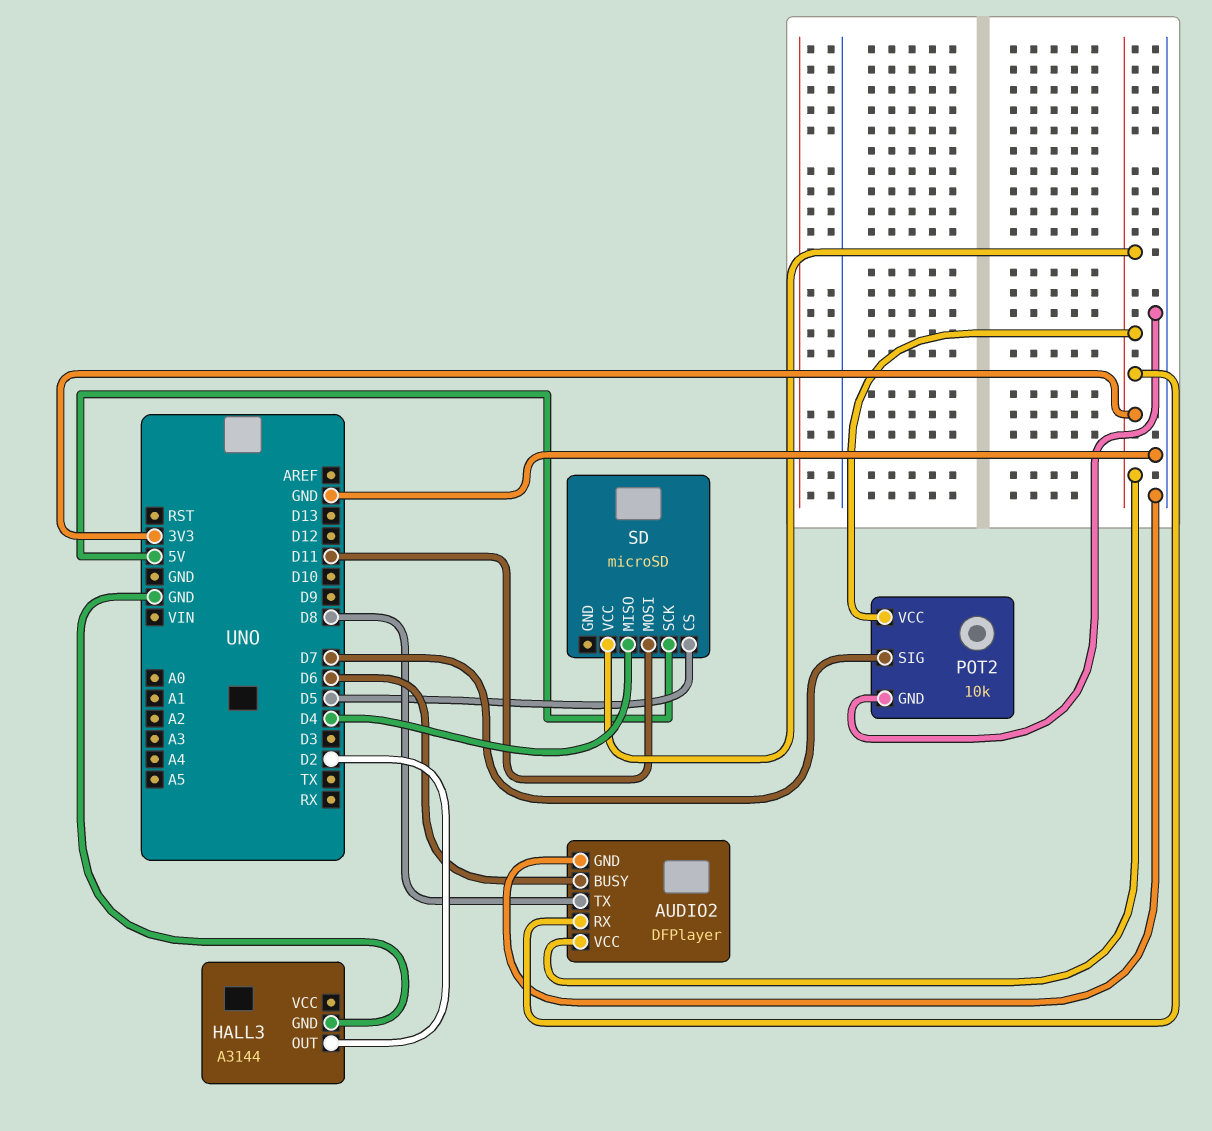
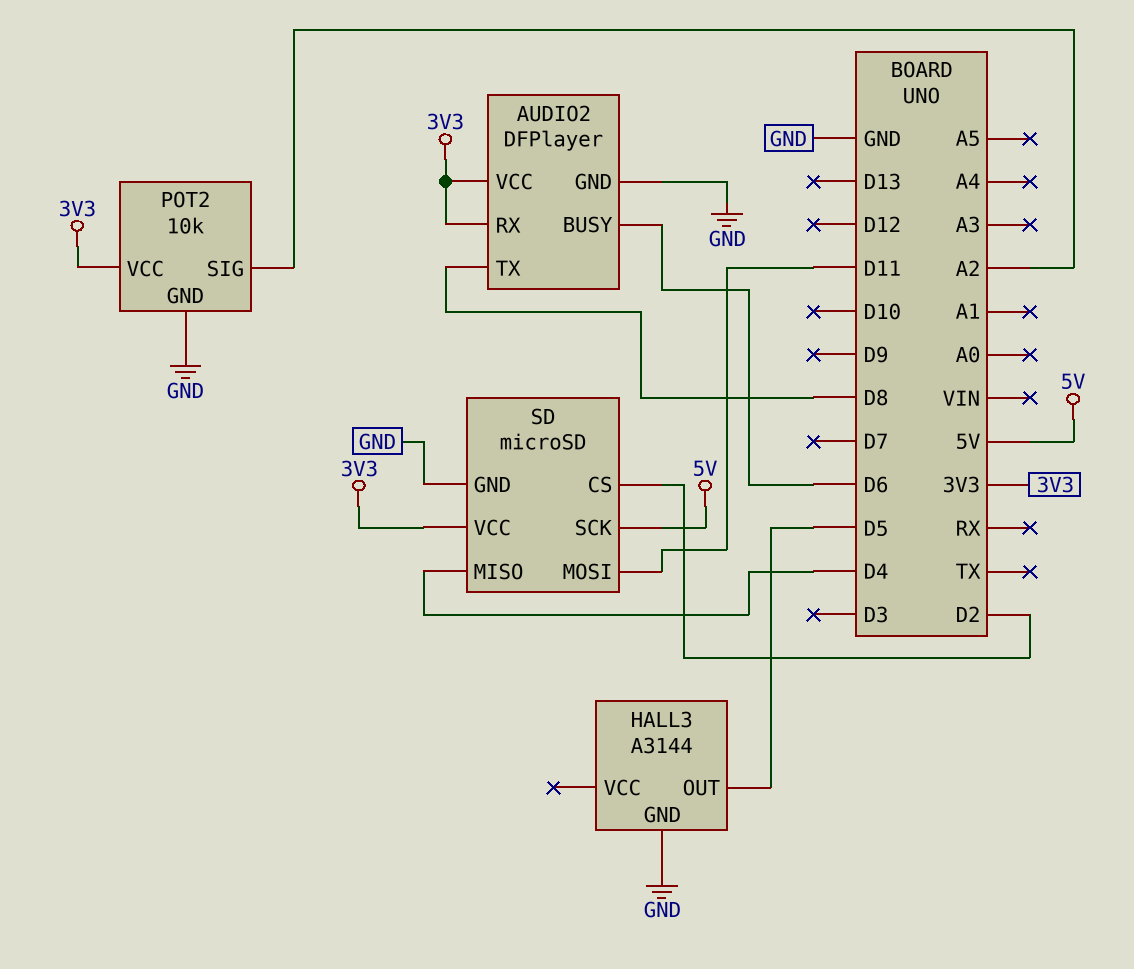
HALL3 pin OUT: D2 -> D5
POT2 pin SIG: D7 -> A2
SD pin CS: D5 -> D2
SD pin GND: none -> GND

